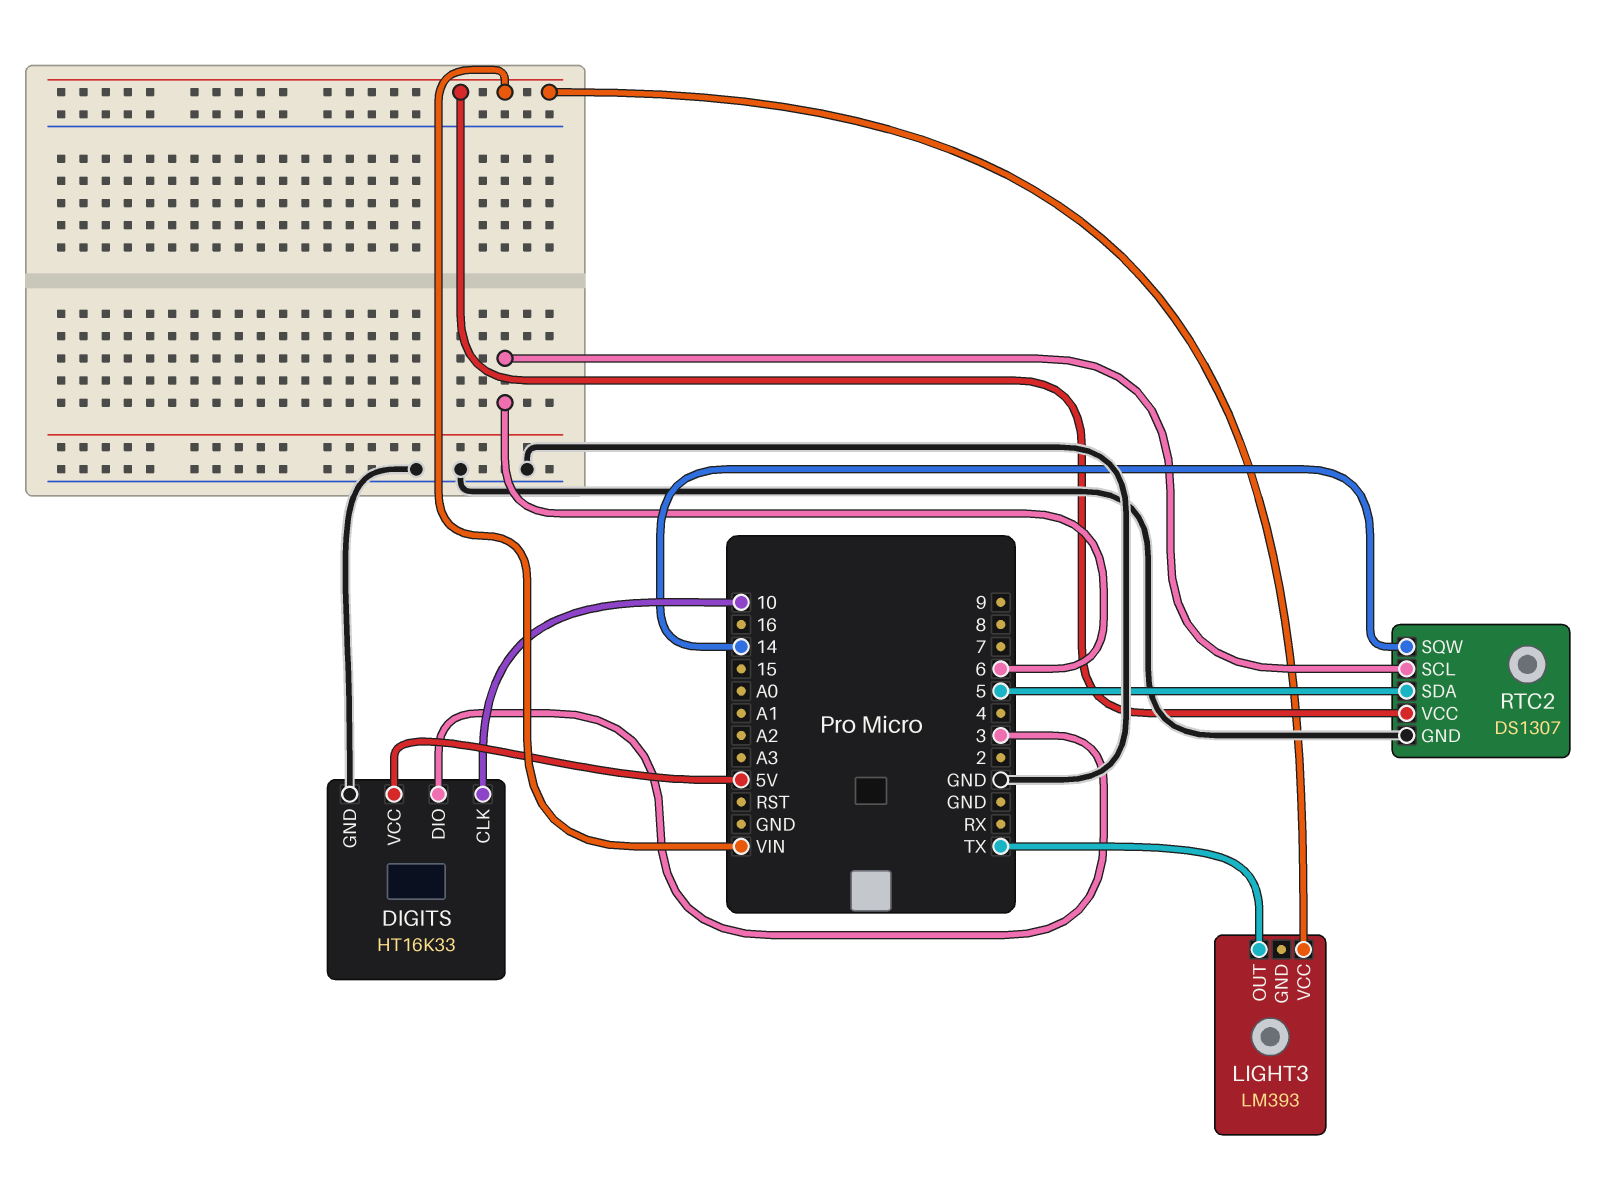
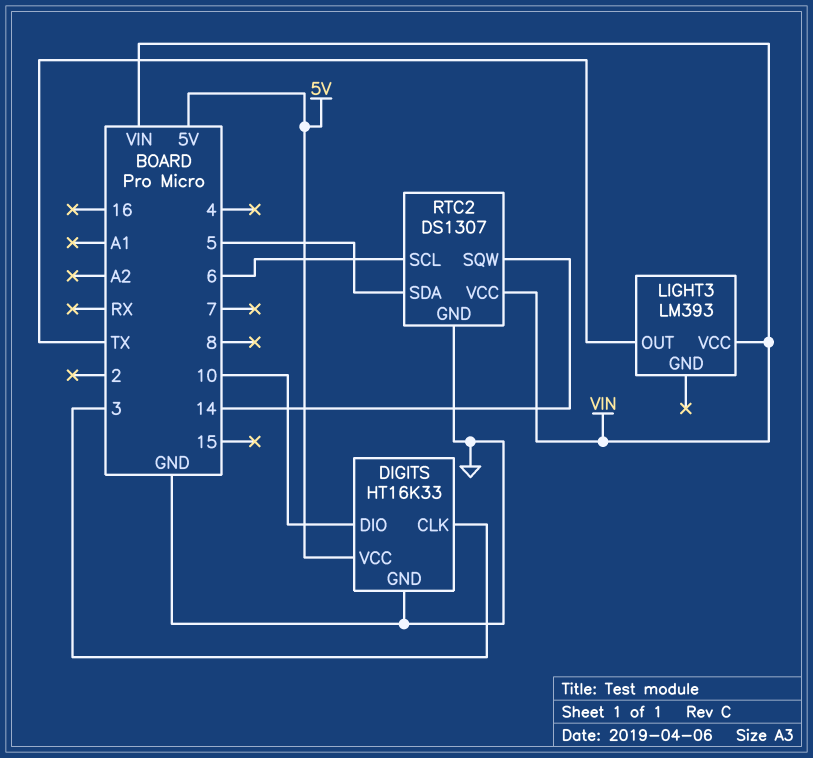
DIGITS pin CLK: 10 -> 3
DIGITS pin DIO: 3 -> 10

